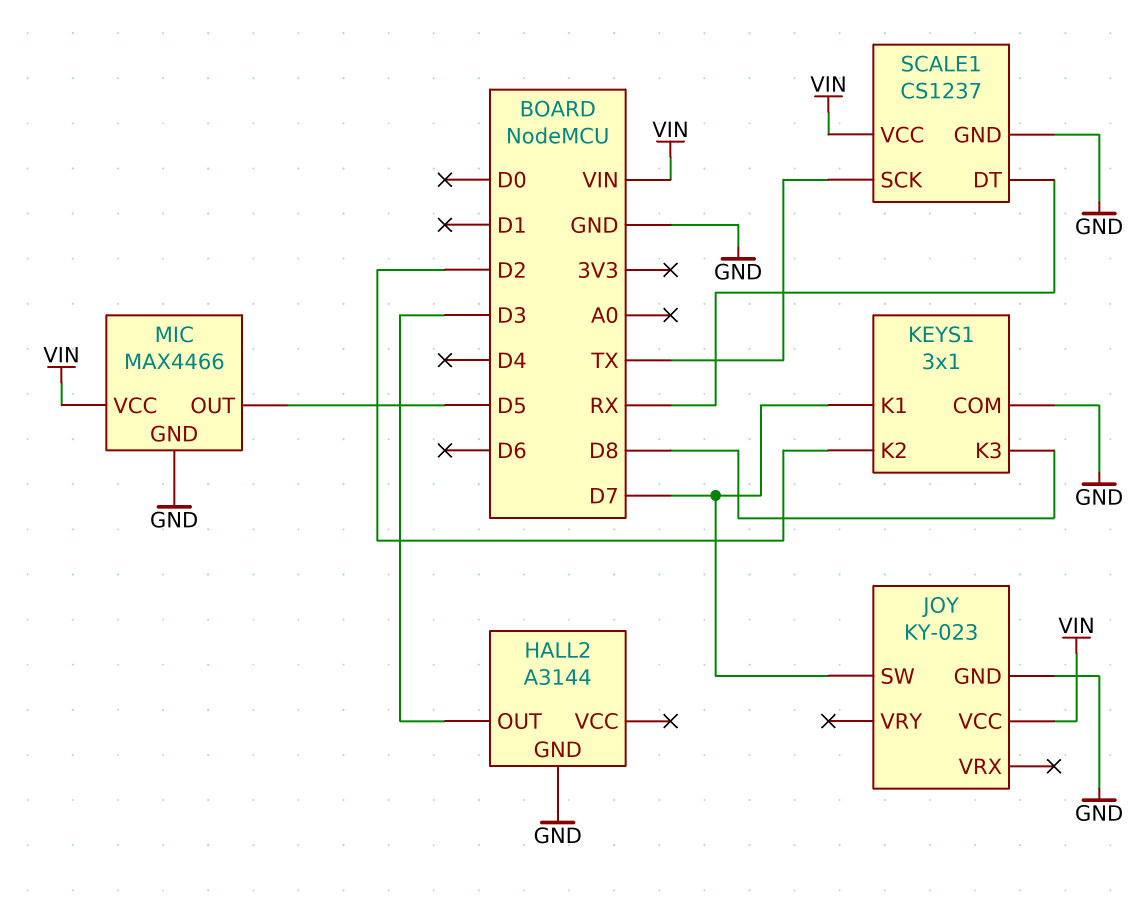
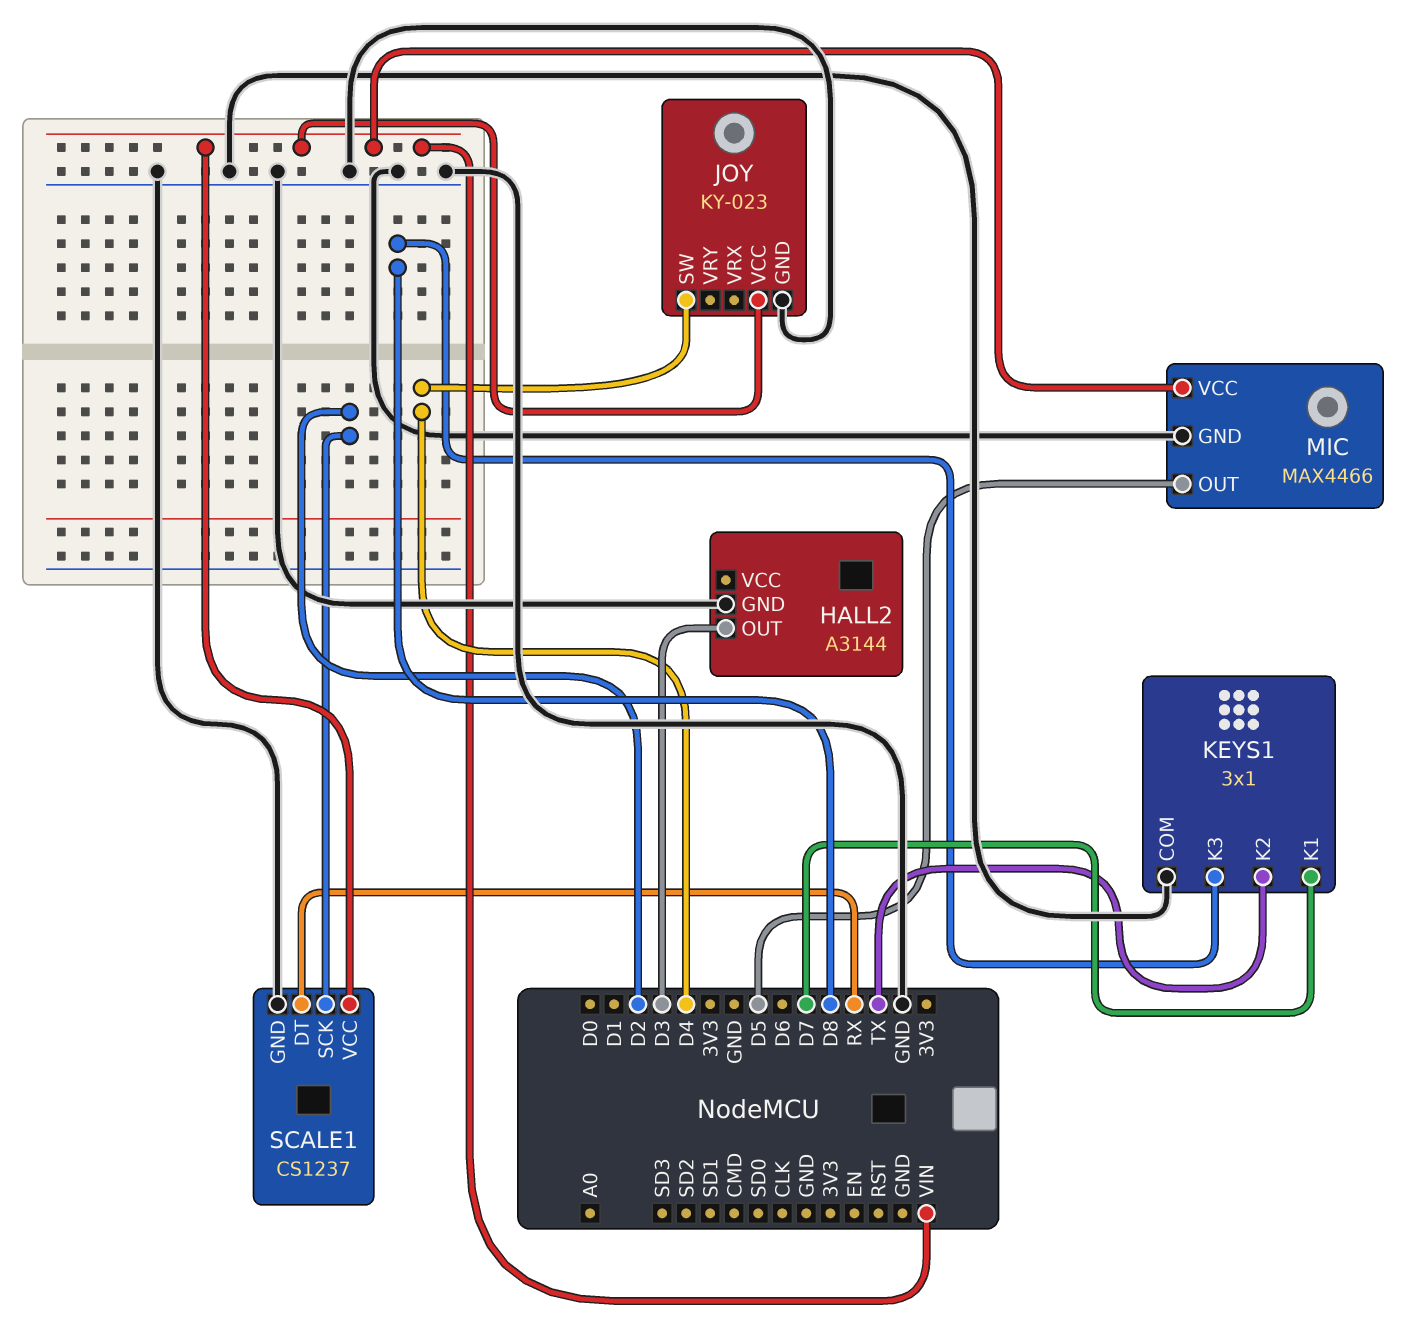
JOY pin SW: D7 -> D4
KEYS1 pin K2: D2 -> TX
SCALE1 pin SCK: TX -> D2

